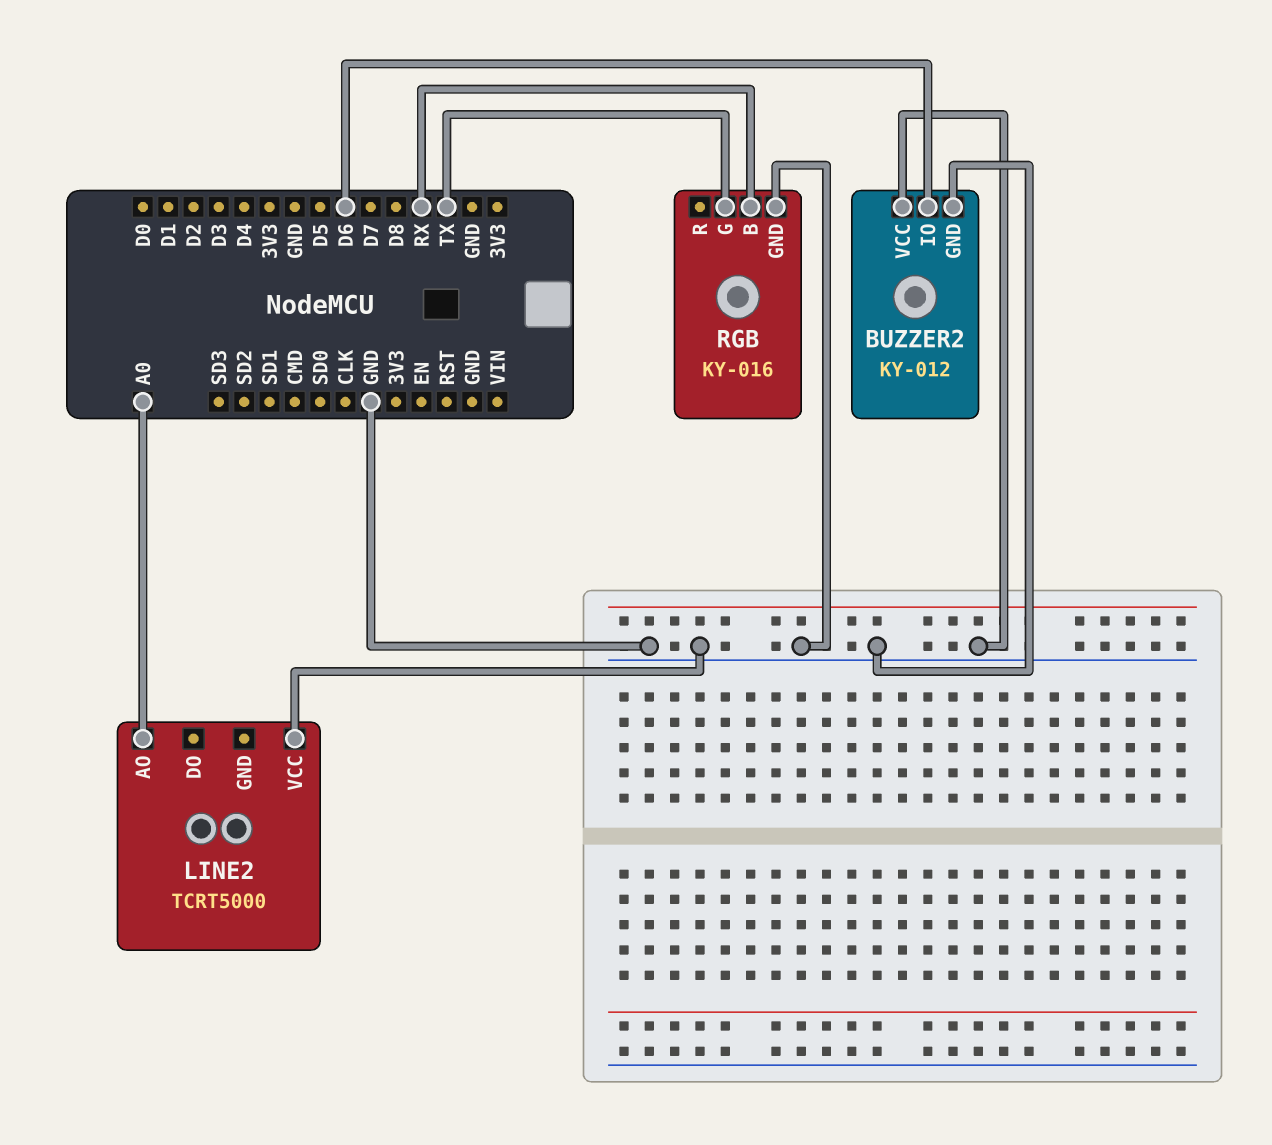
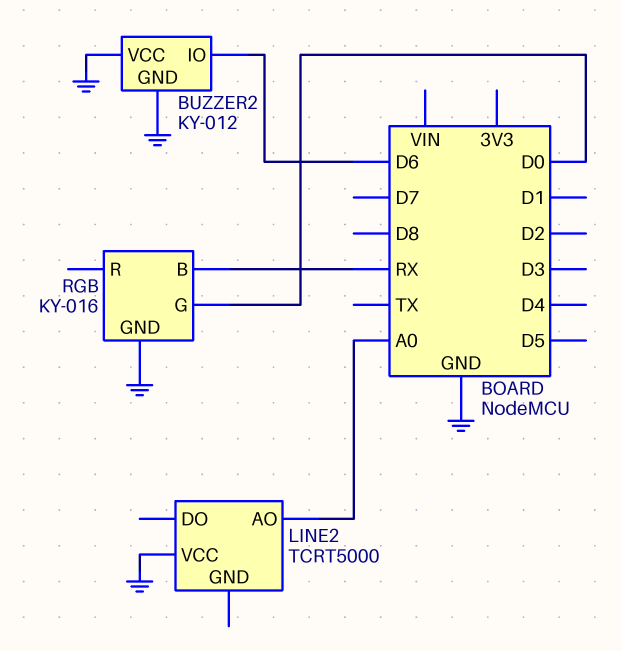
RGB pin G: TX -> D0

